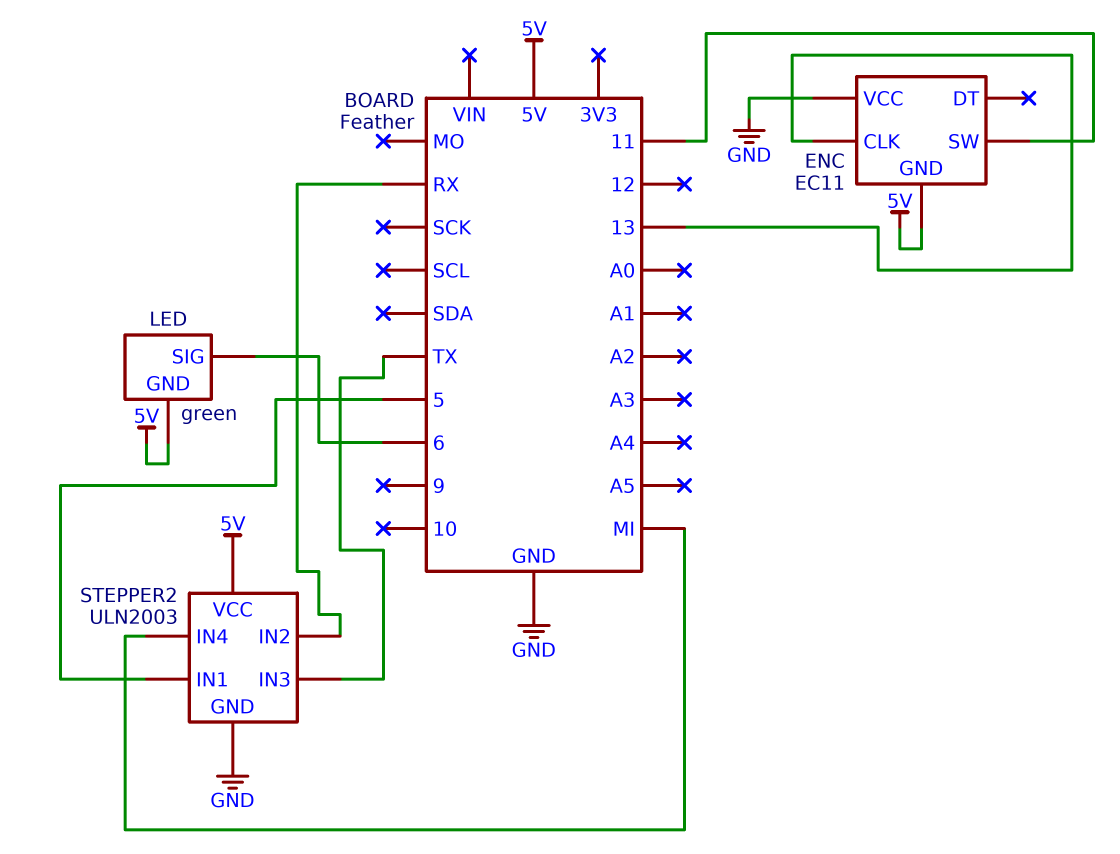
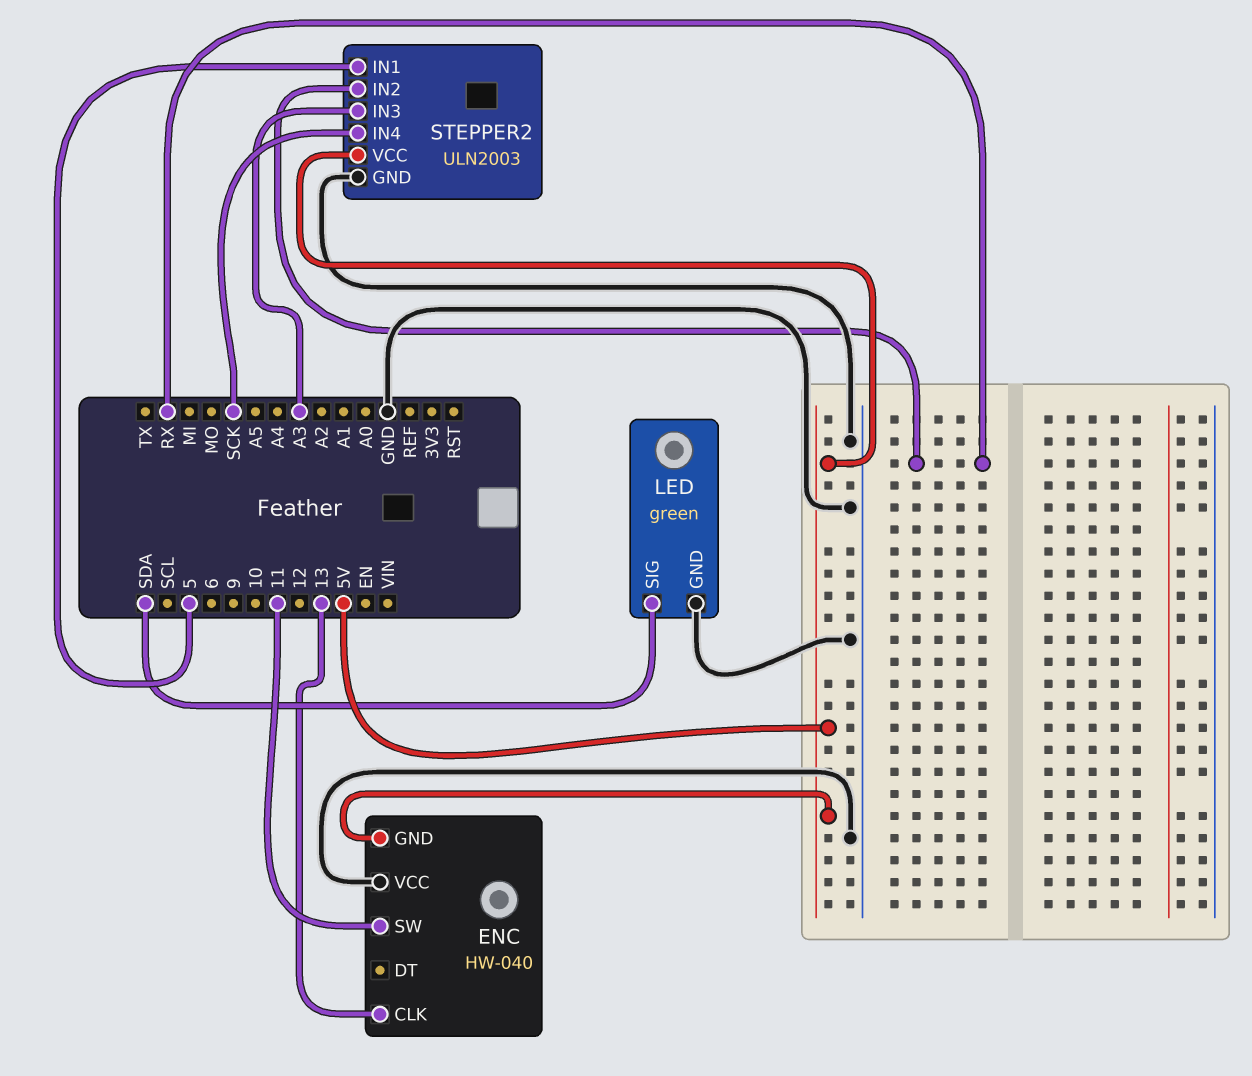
ENC: EC11 -> HW-040
LED pin GND: 5V -> GND
LED pin SIG: 6 -> SDA
STEPPER2 pin IN3: TX -> A3
STEPPER2 pin IN4: MI -> SCK

